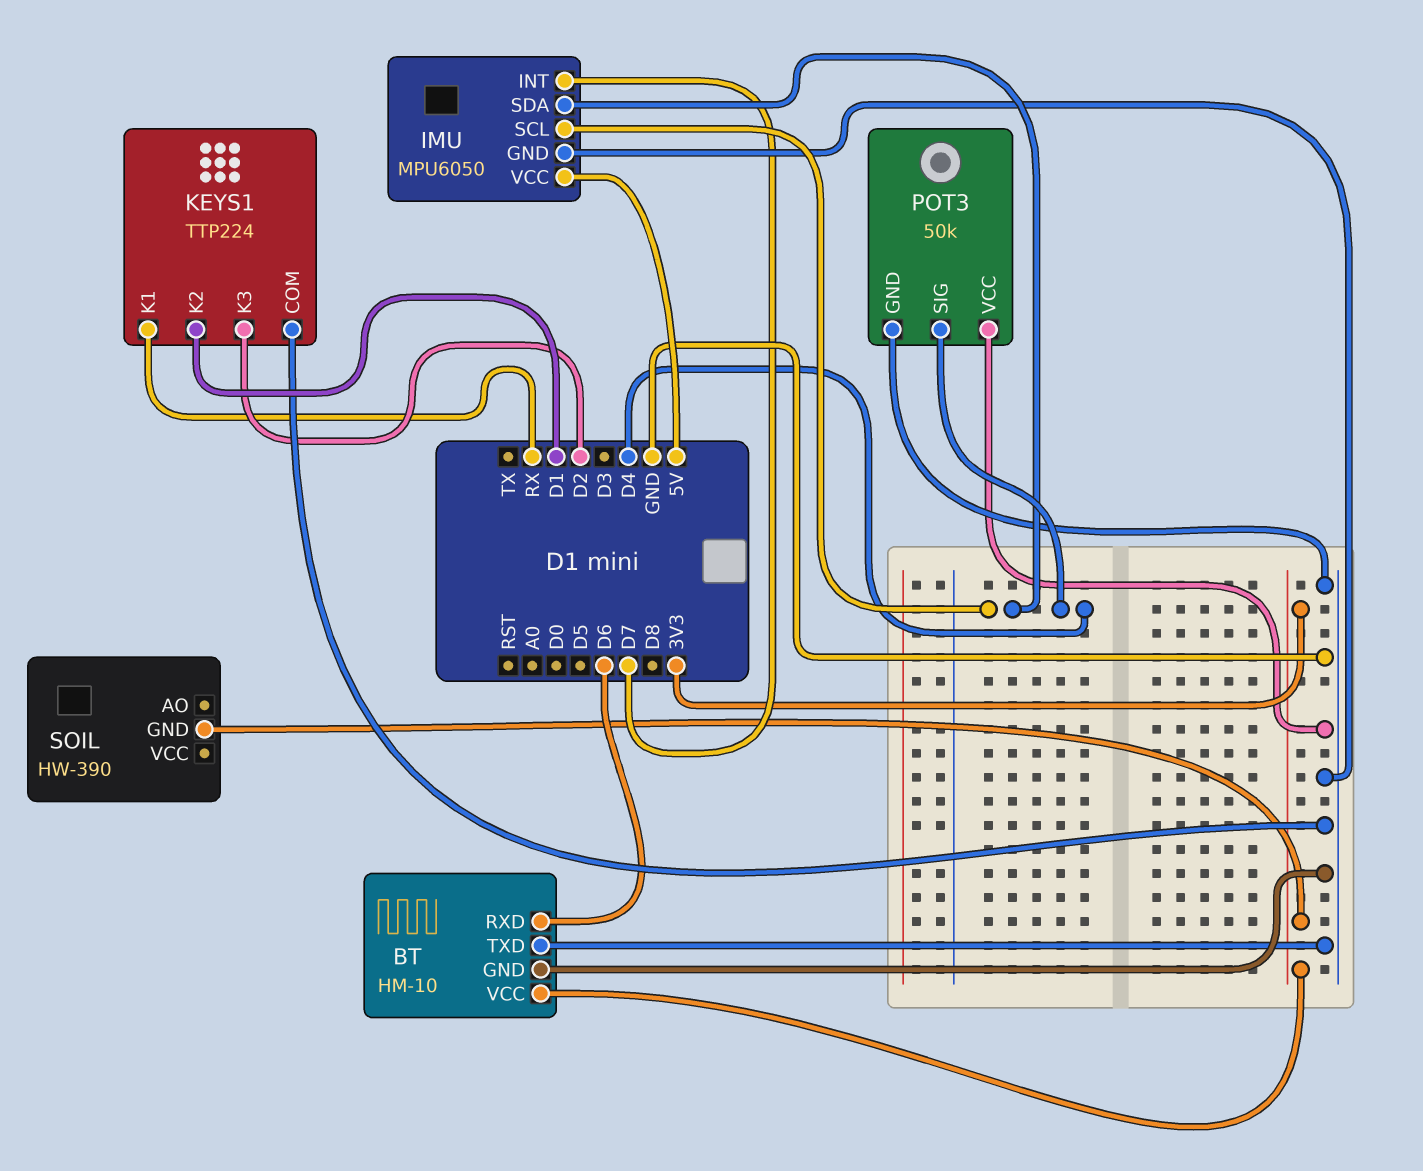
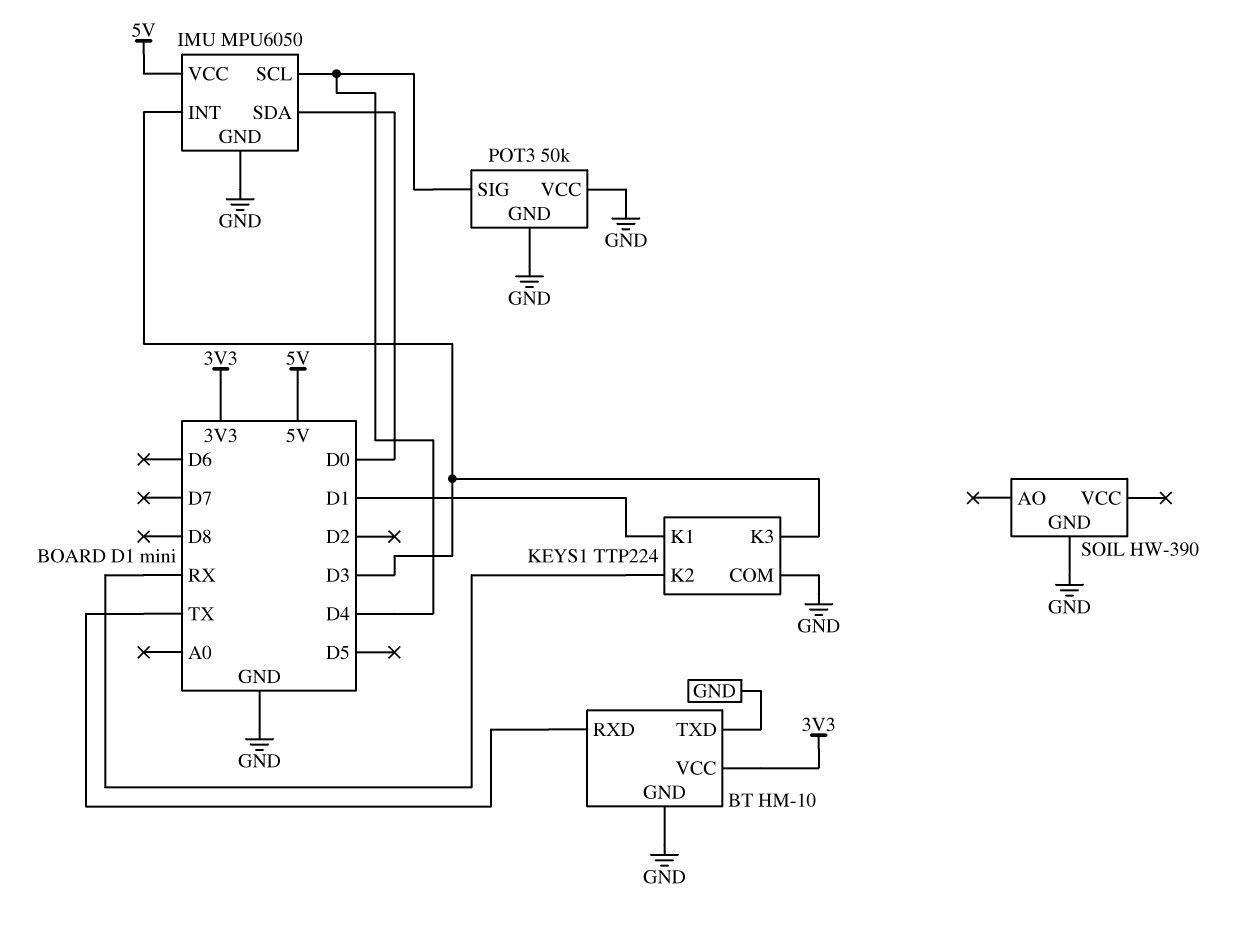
BT pin RXD: D6 -> TX
IMU pin INT: D7 -> D3
IMU pin SDA: D4 -> D0
KEYS1 pin K1: RX -> D1
KEYS1 pin K2: D1 -> RX
KEYS1 pin K3: D2 -> D3
SOIL pin GND: 3V3 -> GND

